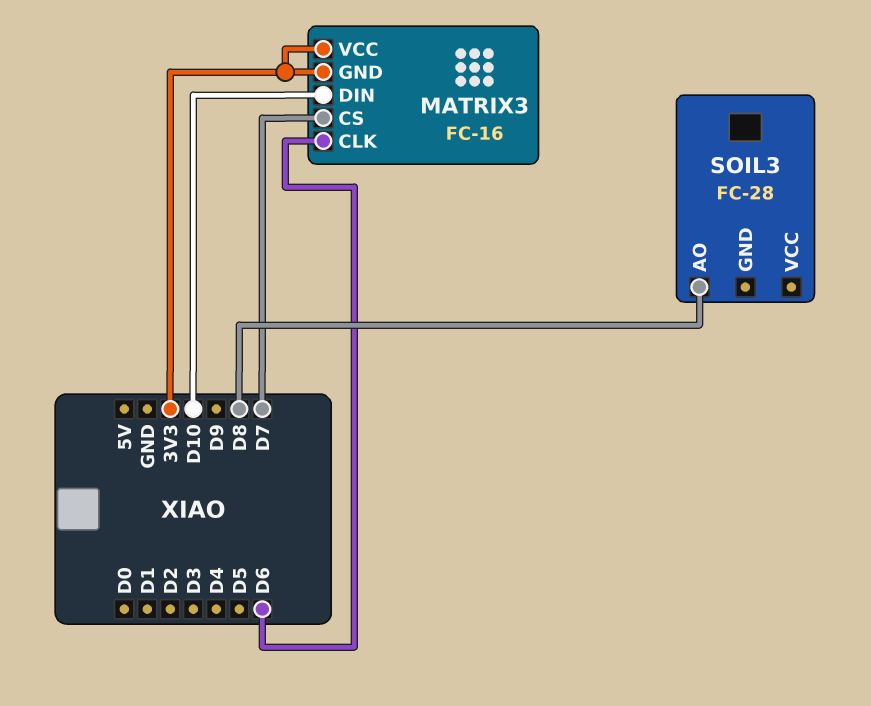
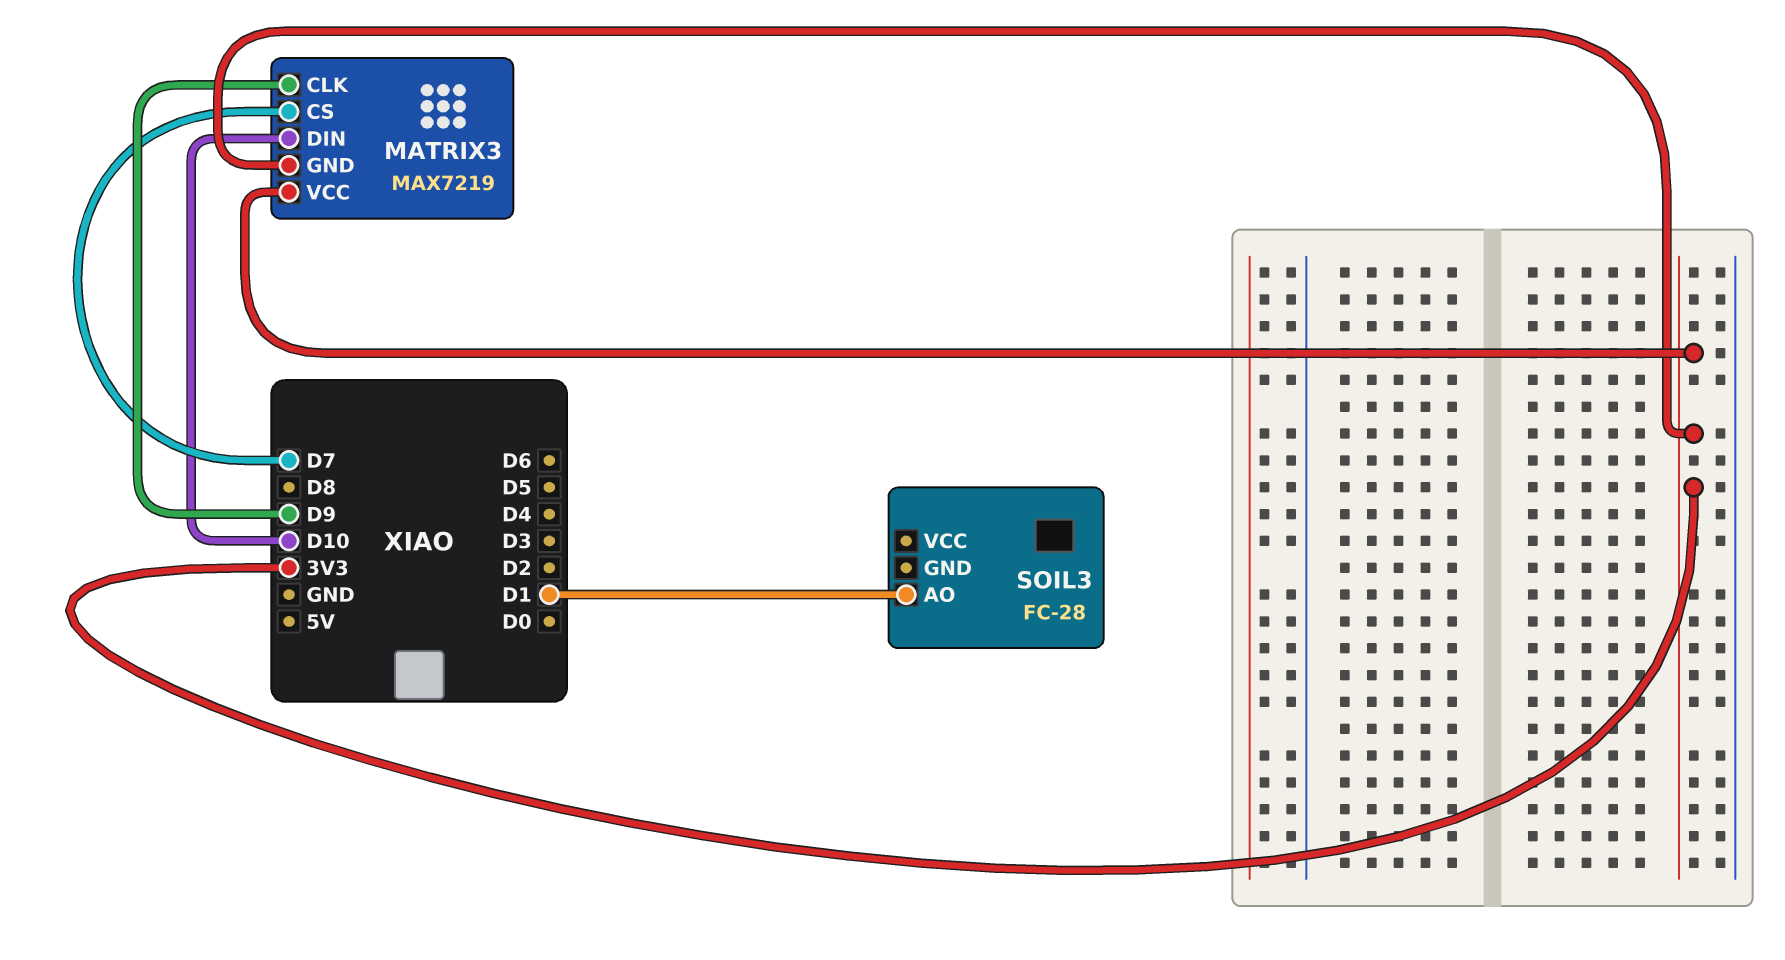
MATRIX3: FC-16 -> MAX7219
MATRIX3 pin CLK: D6 -> D9
SOIL3 pin AO: D8 -> D1

